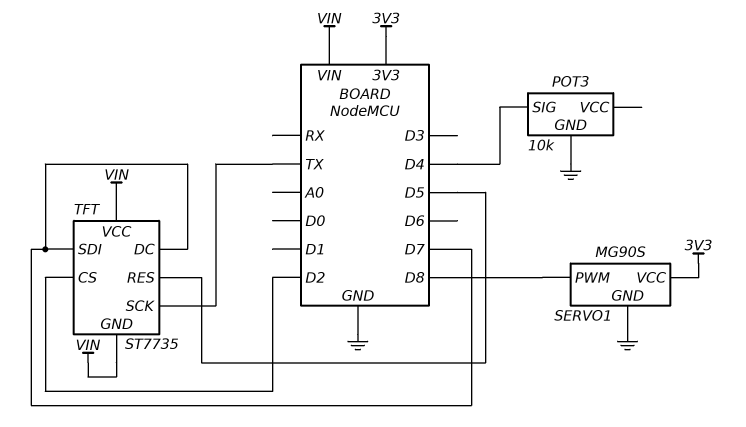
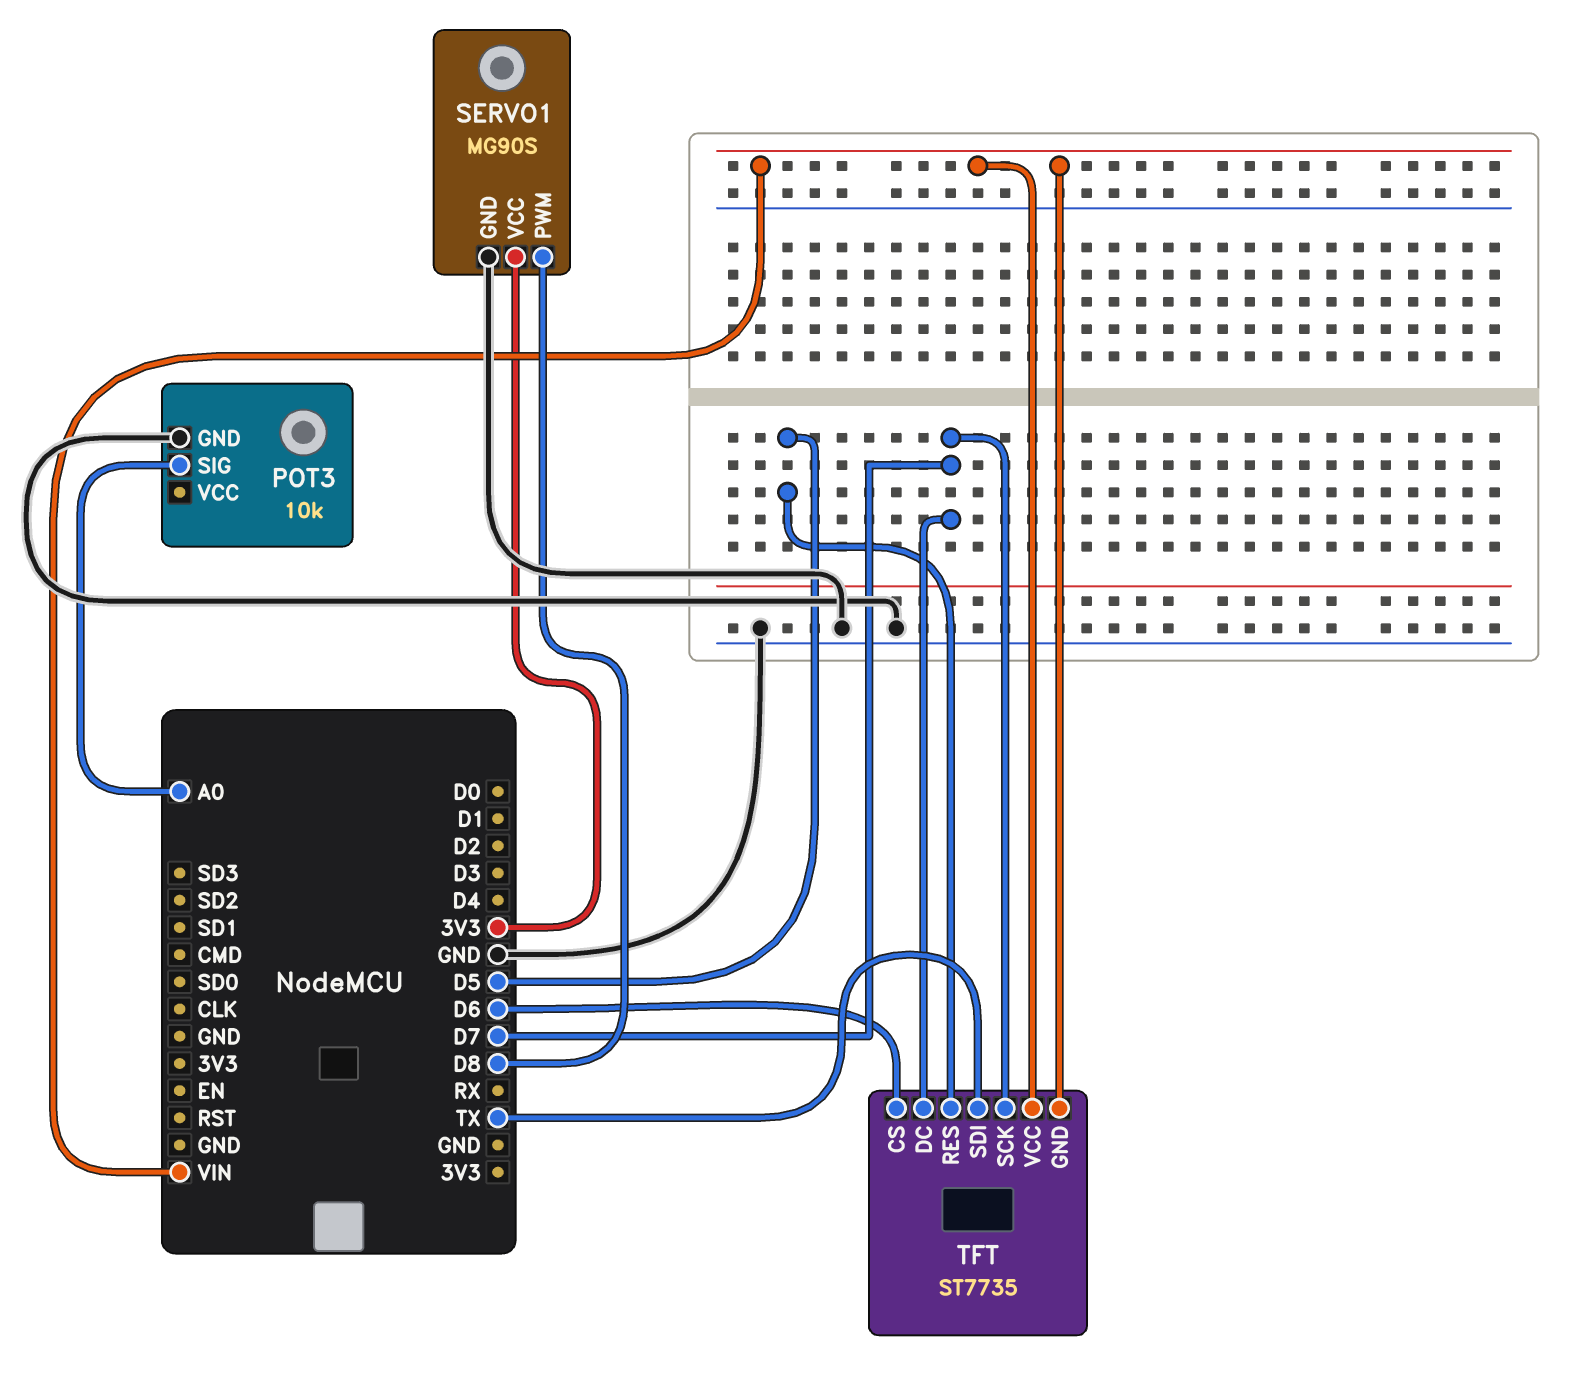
POT3 pin SIG: D4 -> A0
TFT pin CS: D2 -> D6
TFT pin SCK: TX -> D7
TFT pin SDI: D7 -> TX

